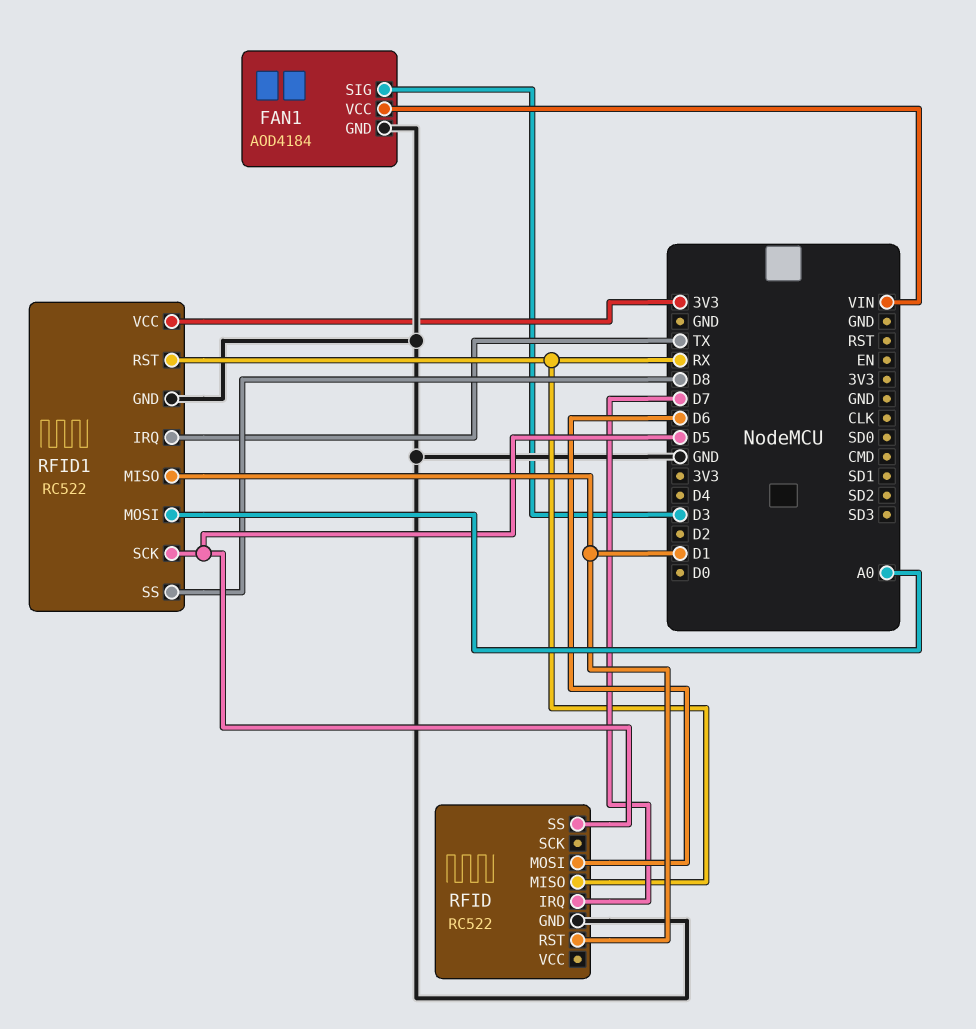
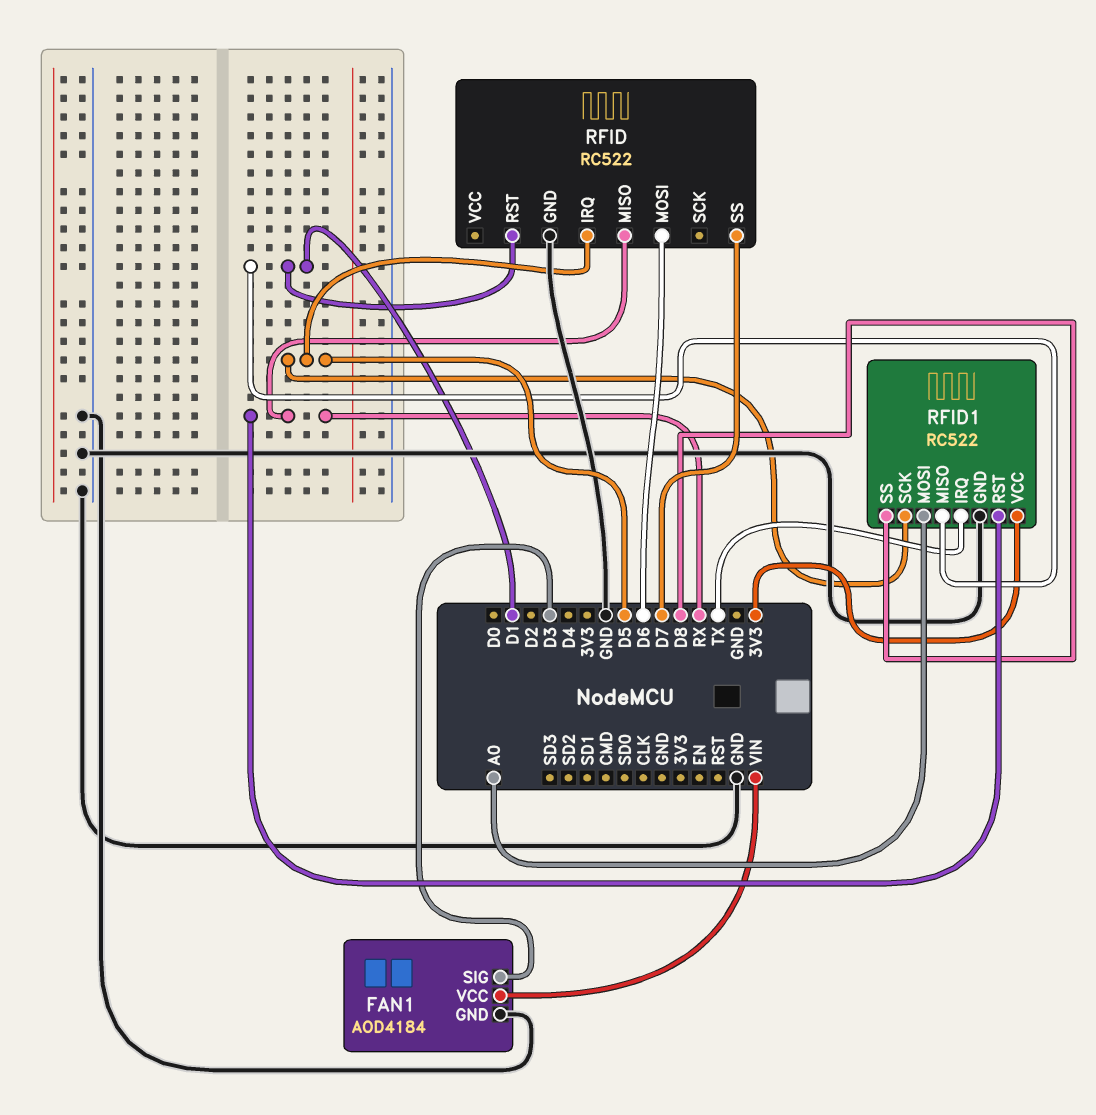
RFID pin IRQ: D7 -> D5
RFID pin SS: D5 -> D7

